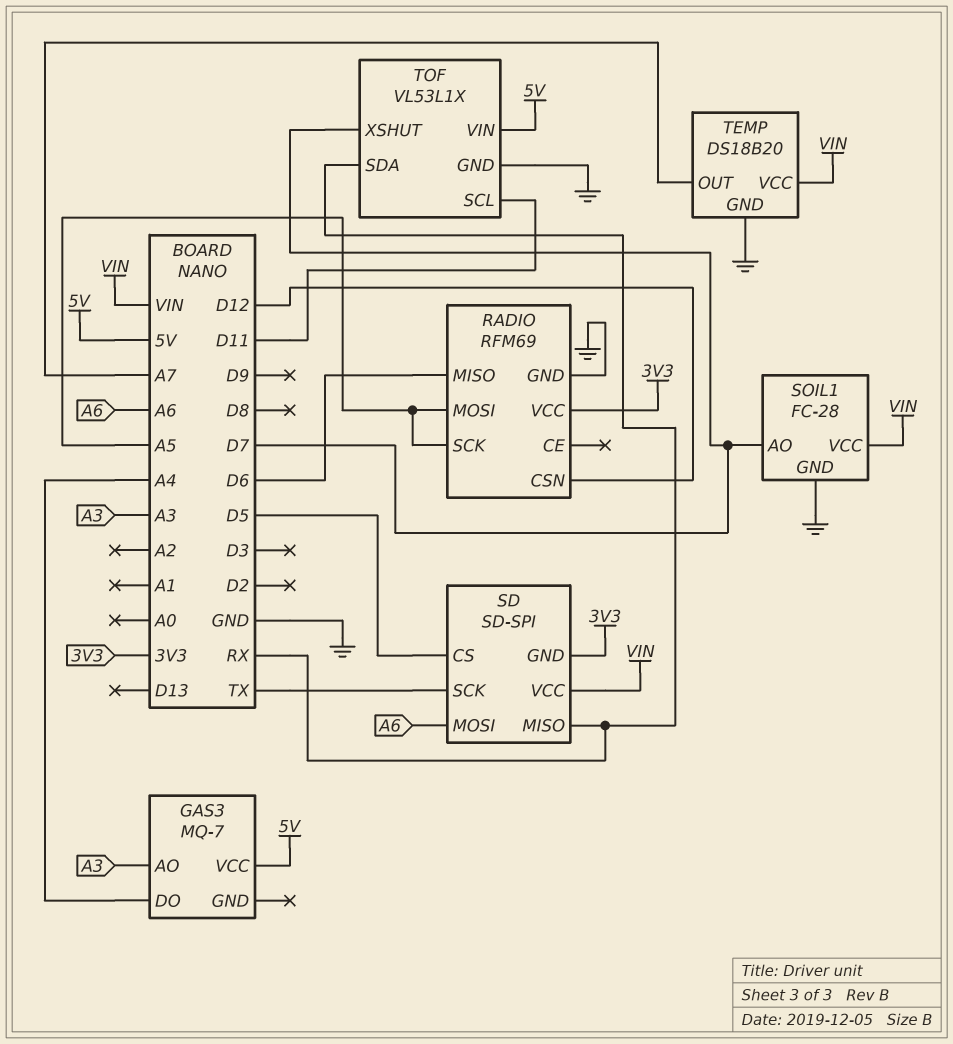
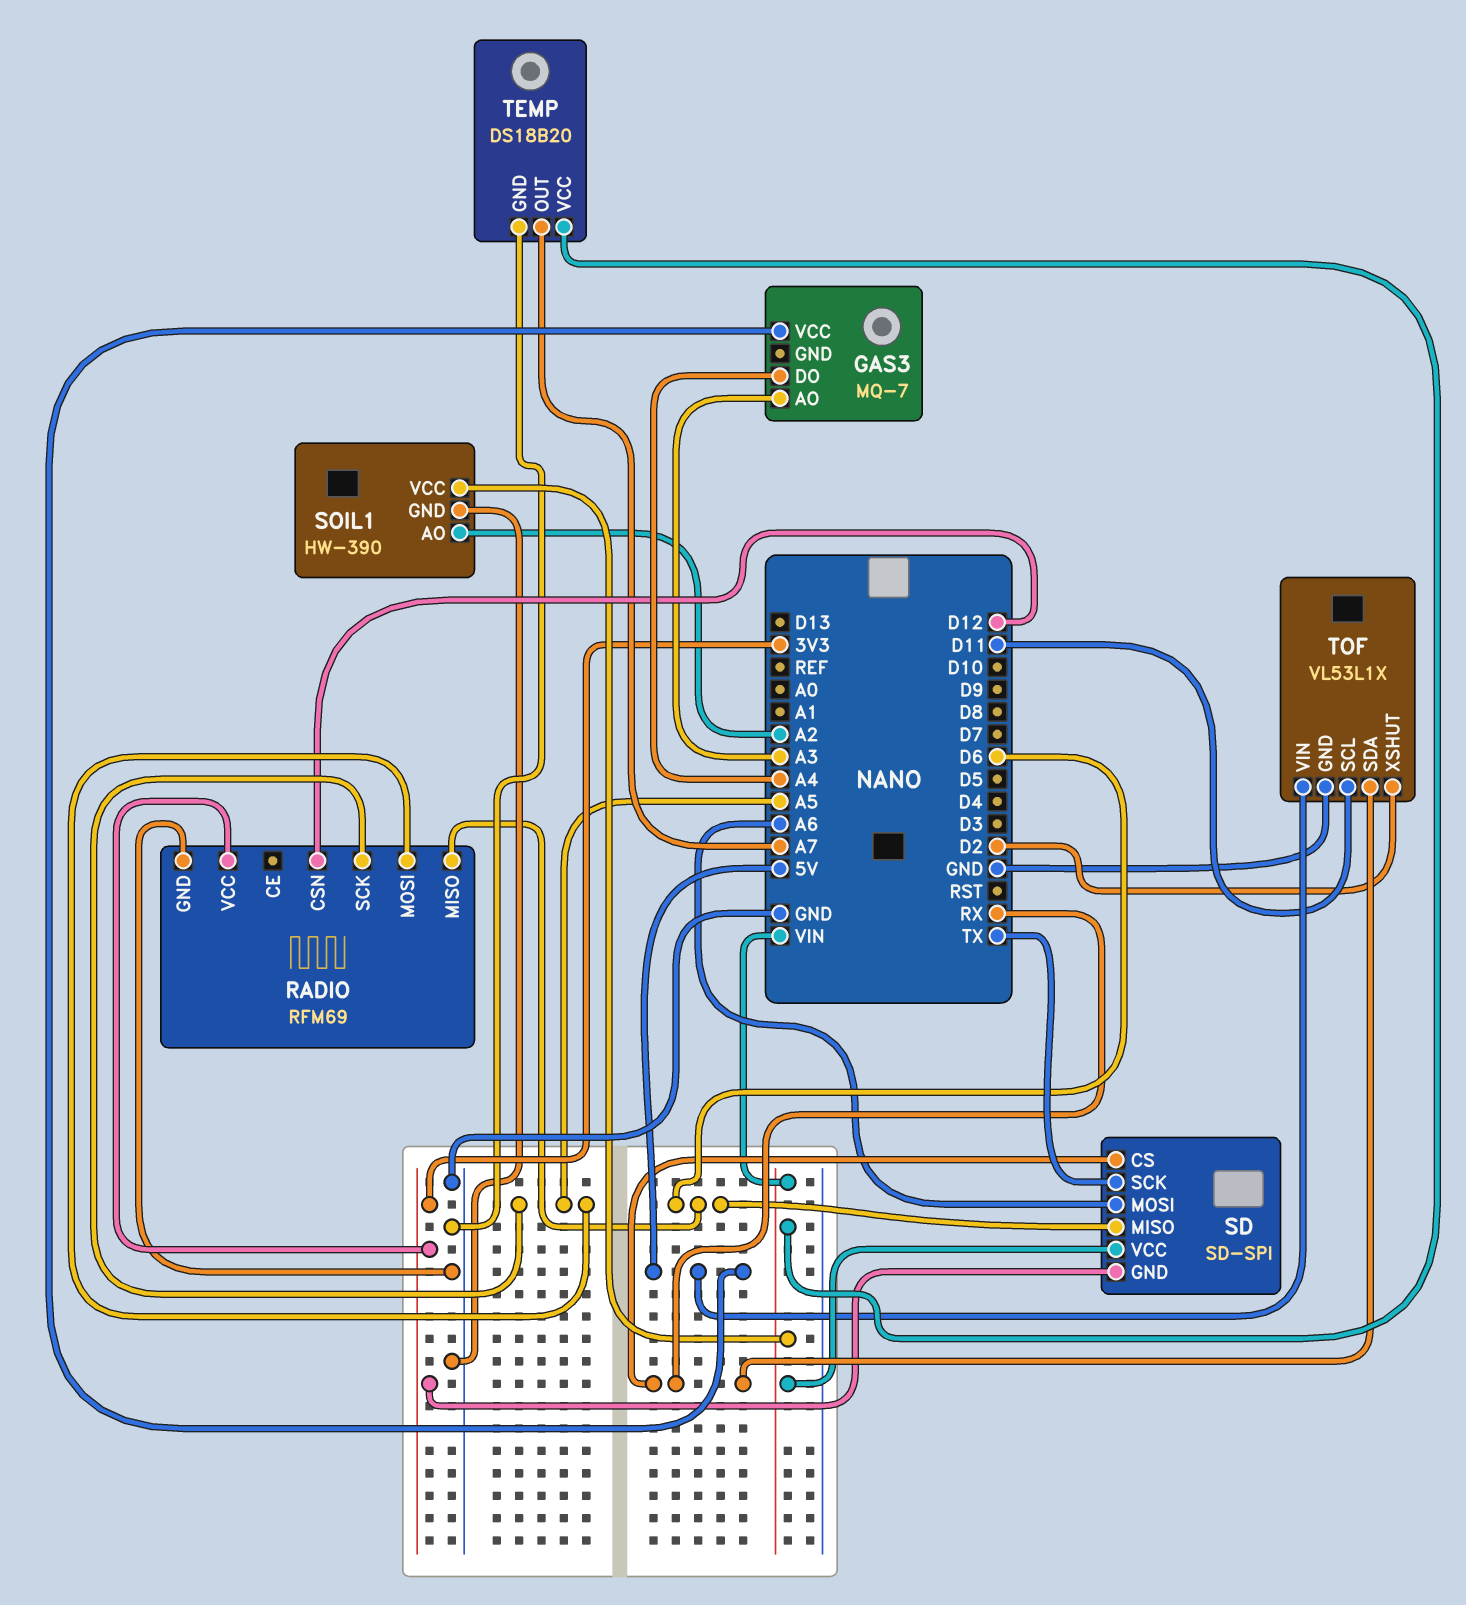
SD pin CS: D5 -> RX
SD pin MISO: RX -> D6
SOIL1: FC-28 -> HW-390
SOIL1 pin AO: D7 -> A2
TOF pin XSHUT: D7 -> D2

